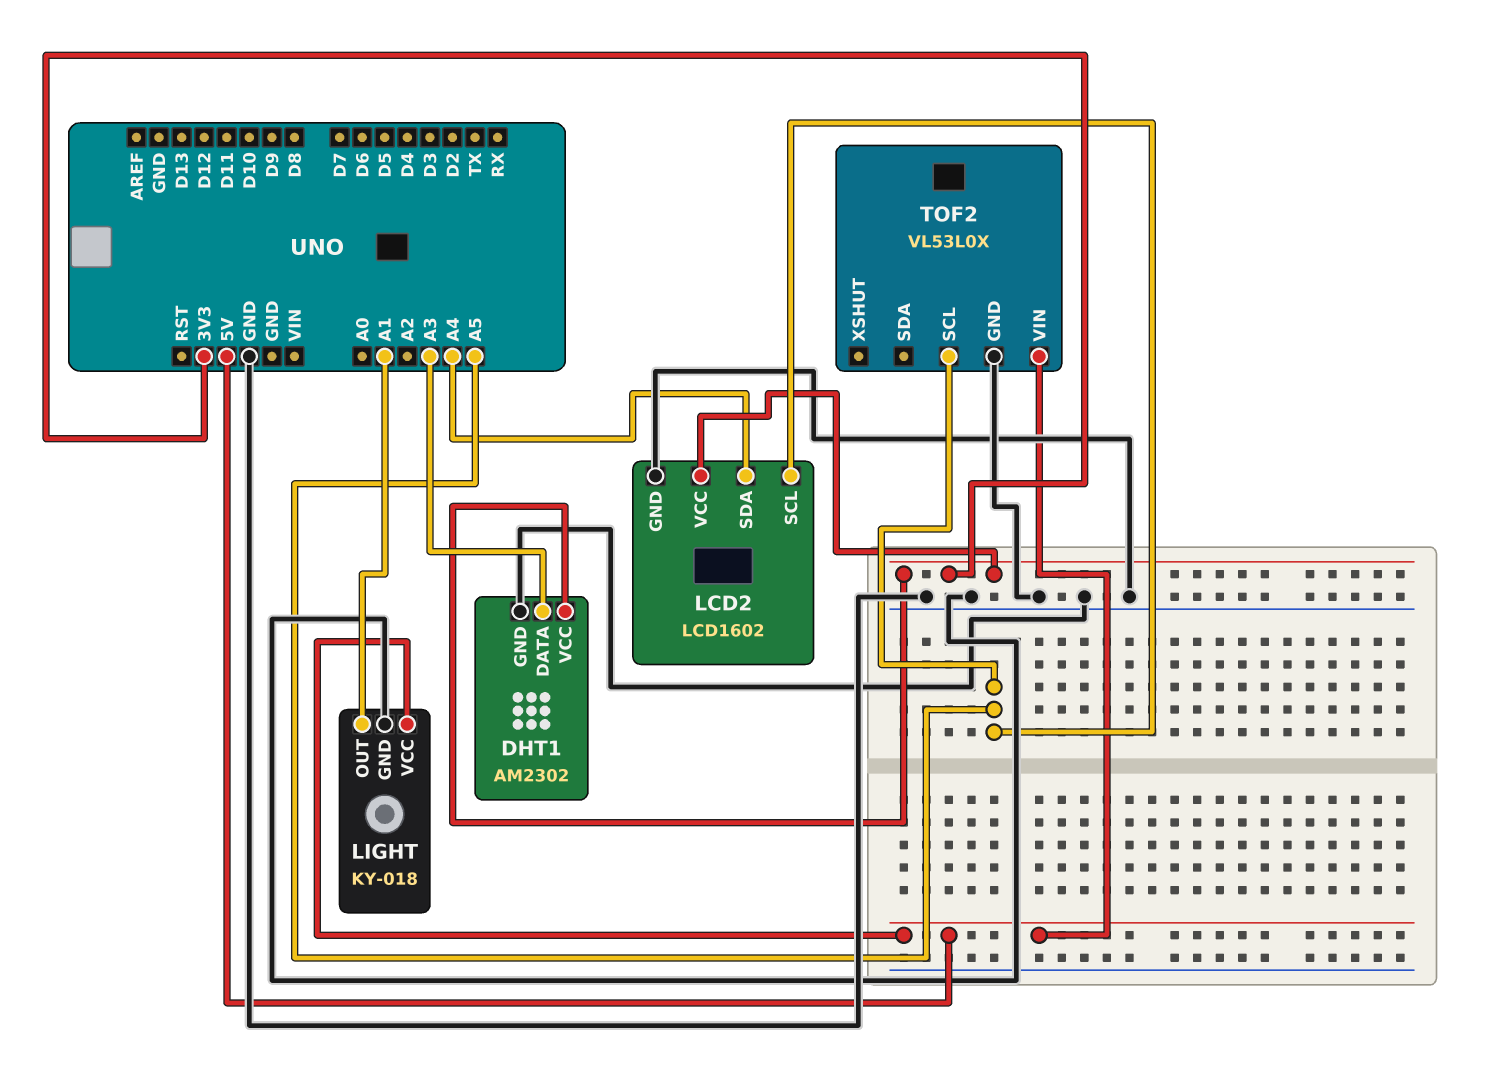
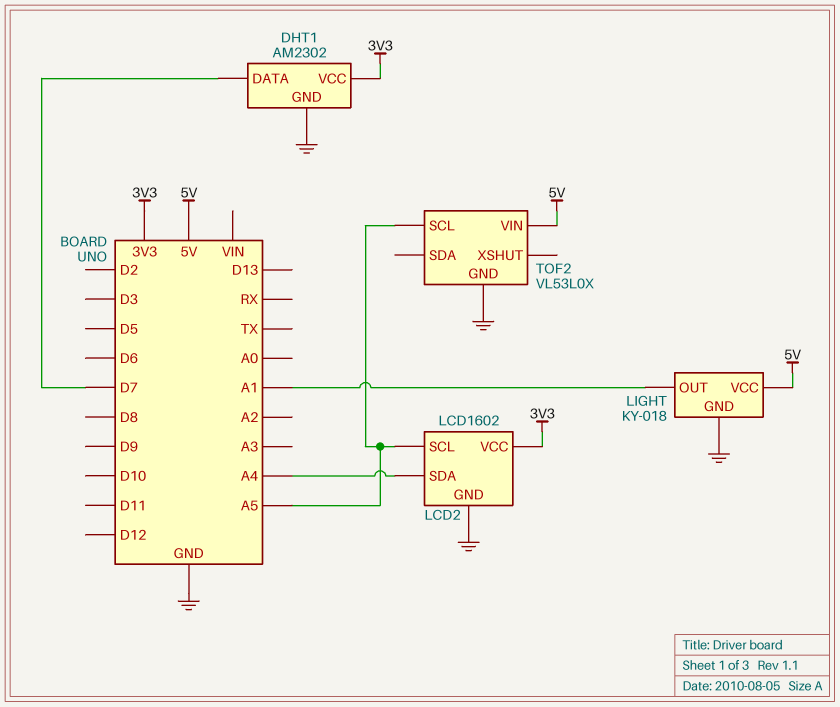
DHT1 pin DATA: A3 -> D7

